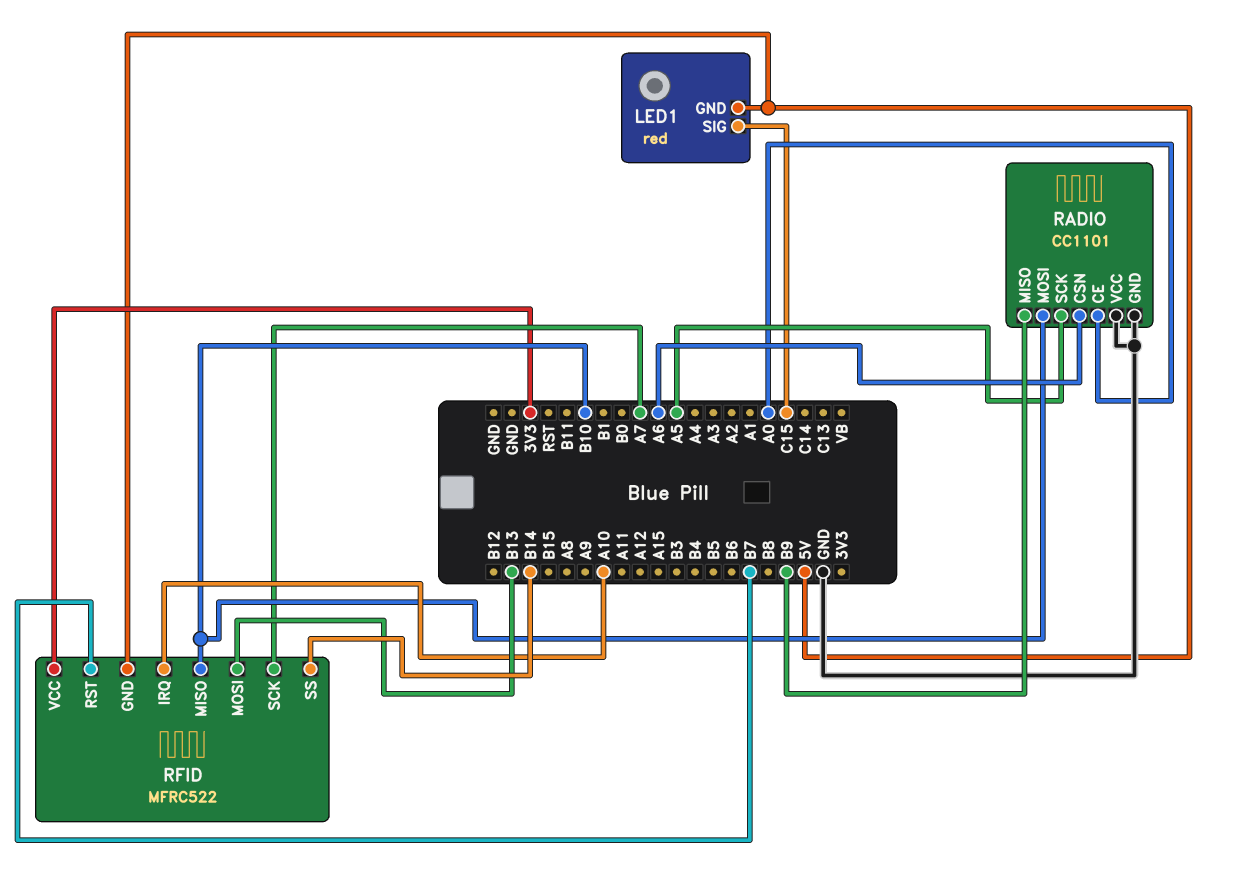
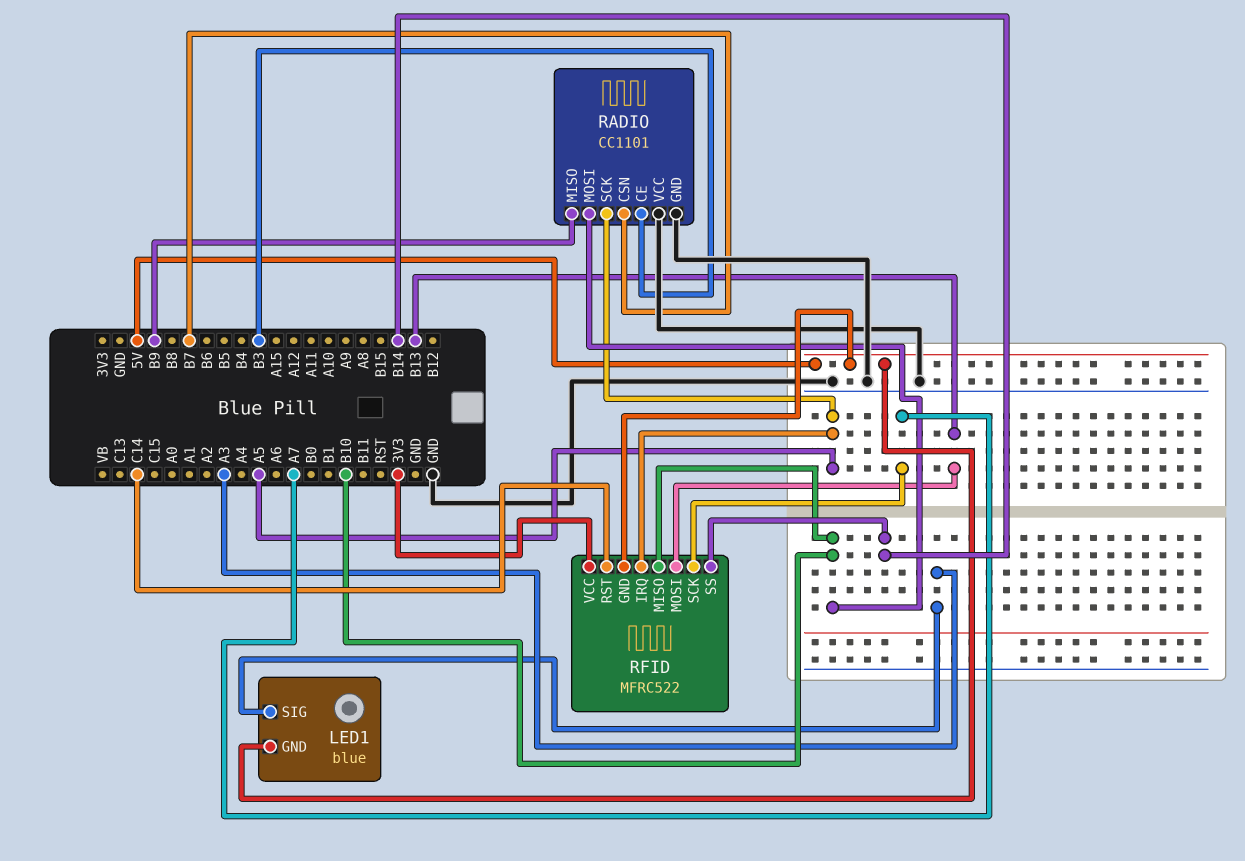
LED1: red -> blue
LED1 pin SIG: C15 -> A3
RADIO pin CE: A0 -> B3
RADIO pin CSN: A6 -> B7
RFID pin IRQ: A10 -> A5
RFID pin RST: B7 -> C14

